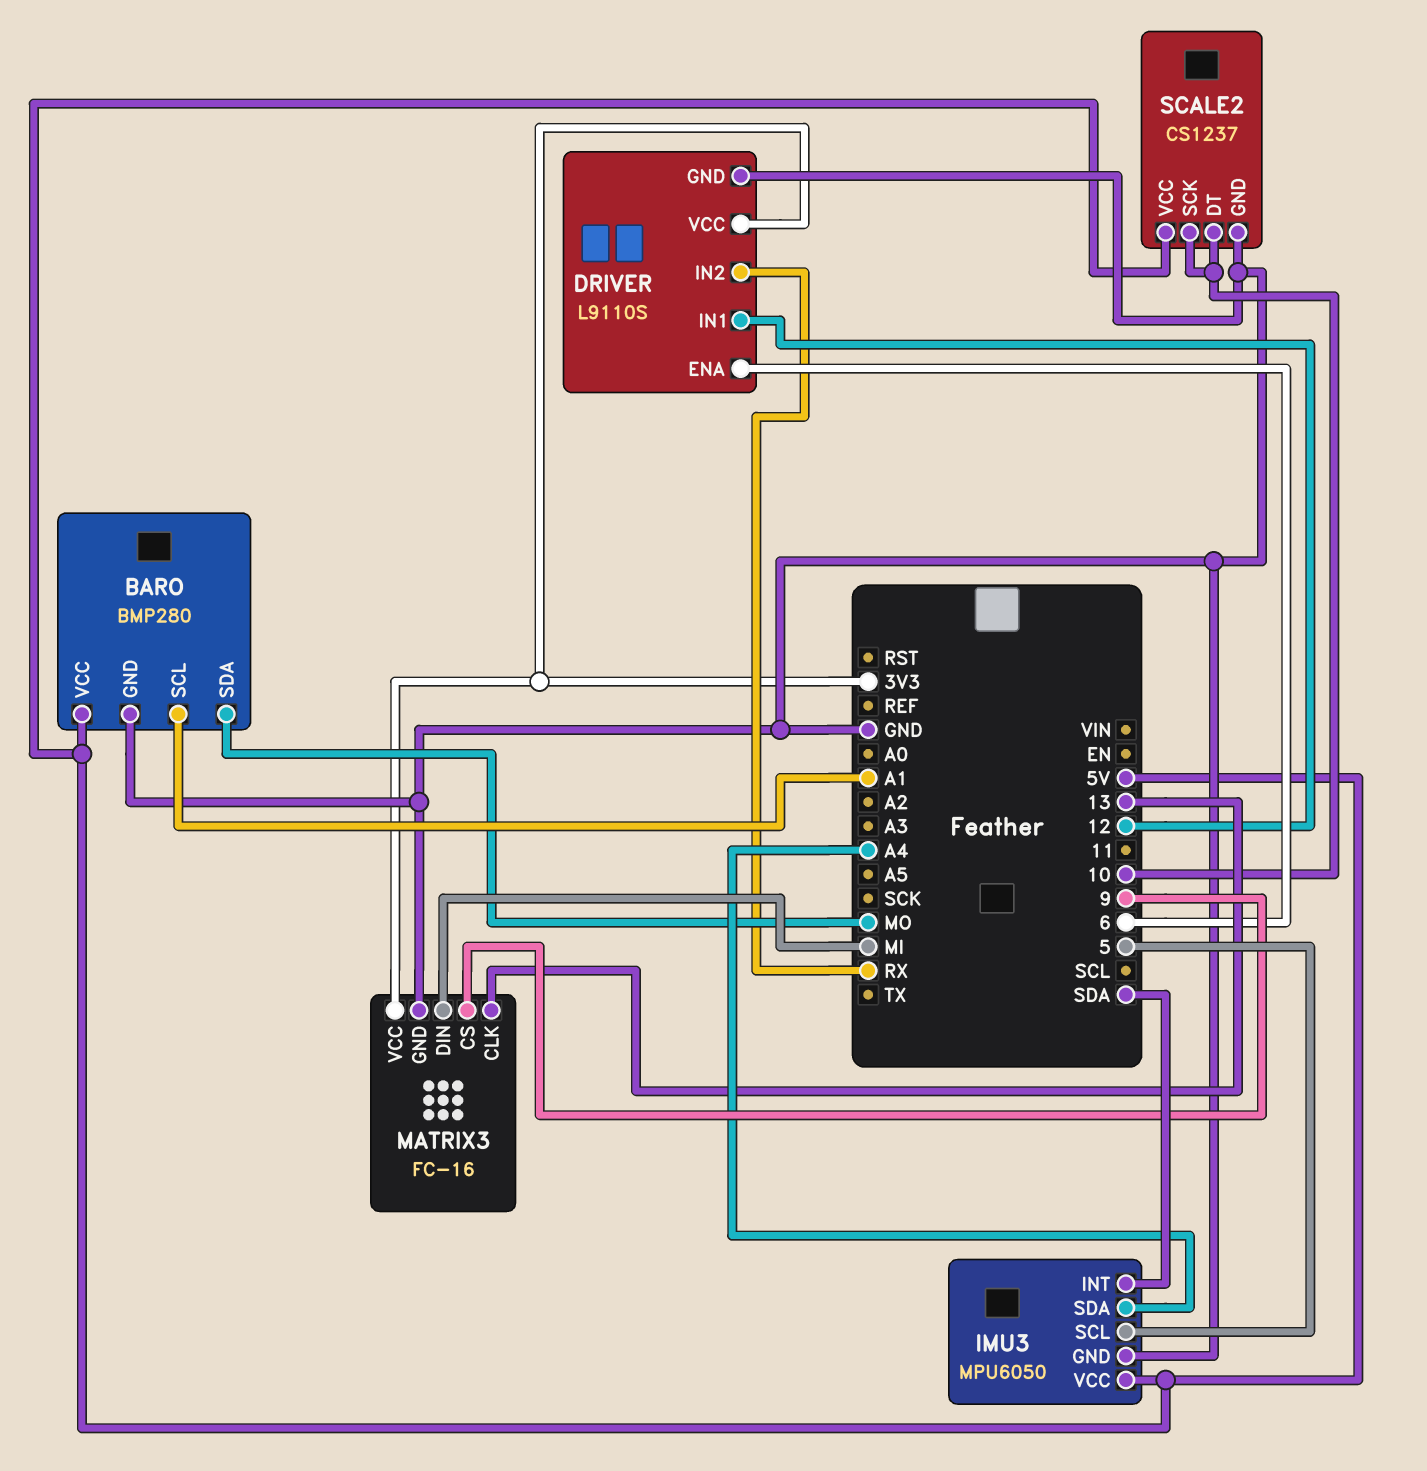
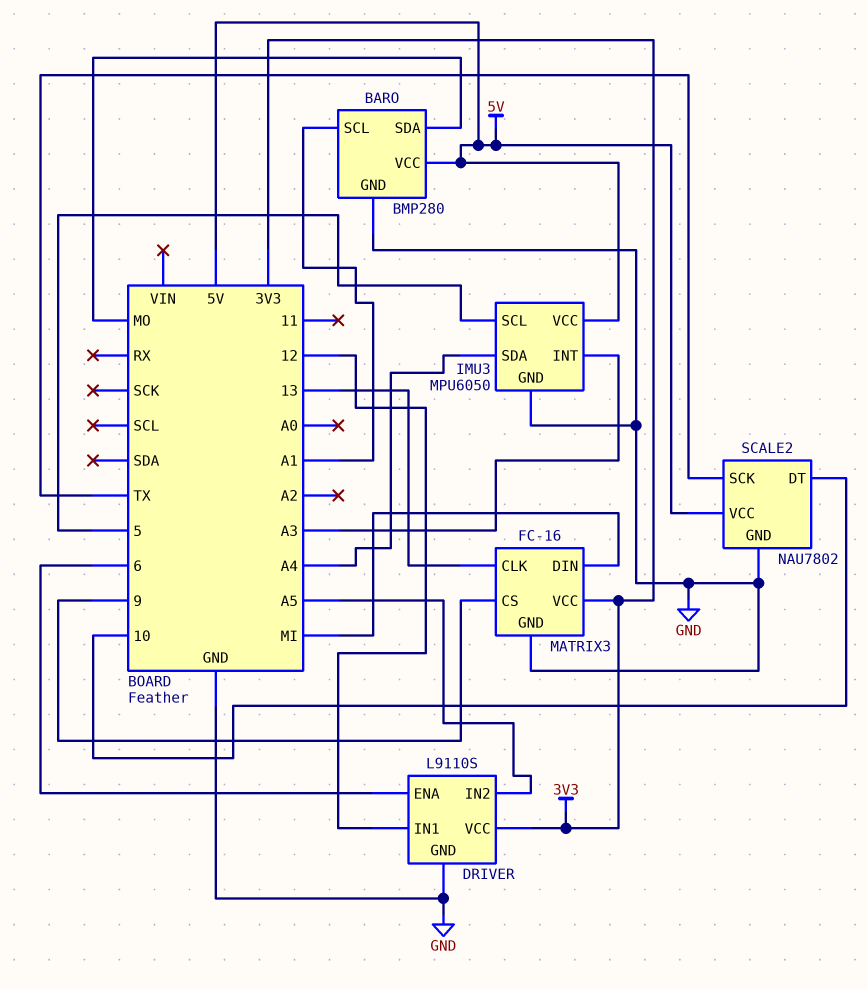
DRIVER pin IN2: RX -> A5
IMU3 pin INT: SDA -> A3
SCALE2: CS1237 -> NAU7802
SCALE2 pin SCK: 10 -> TX

